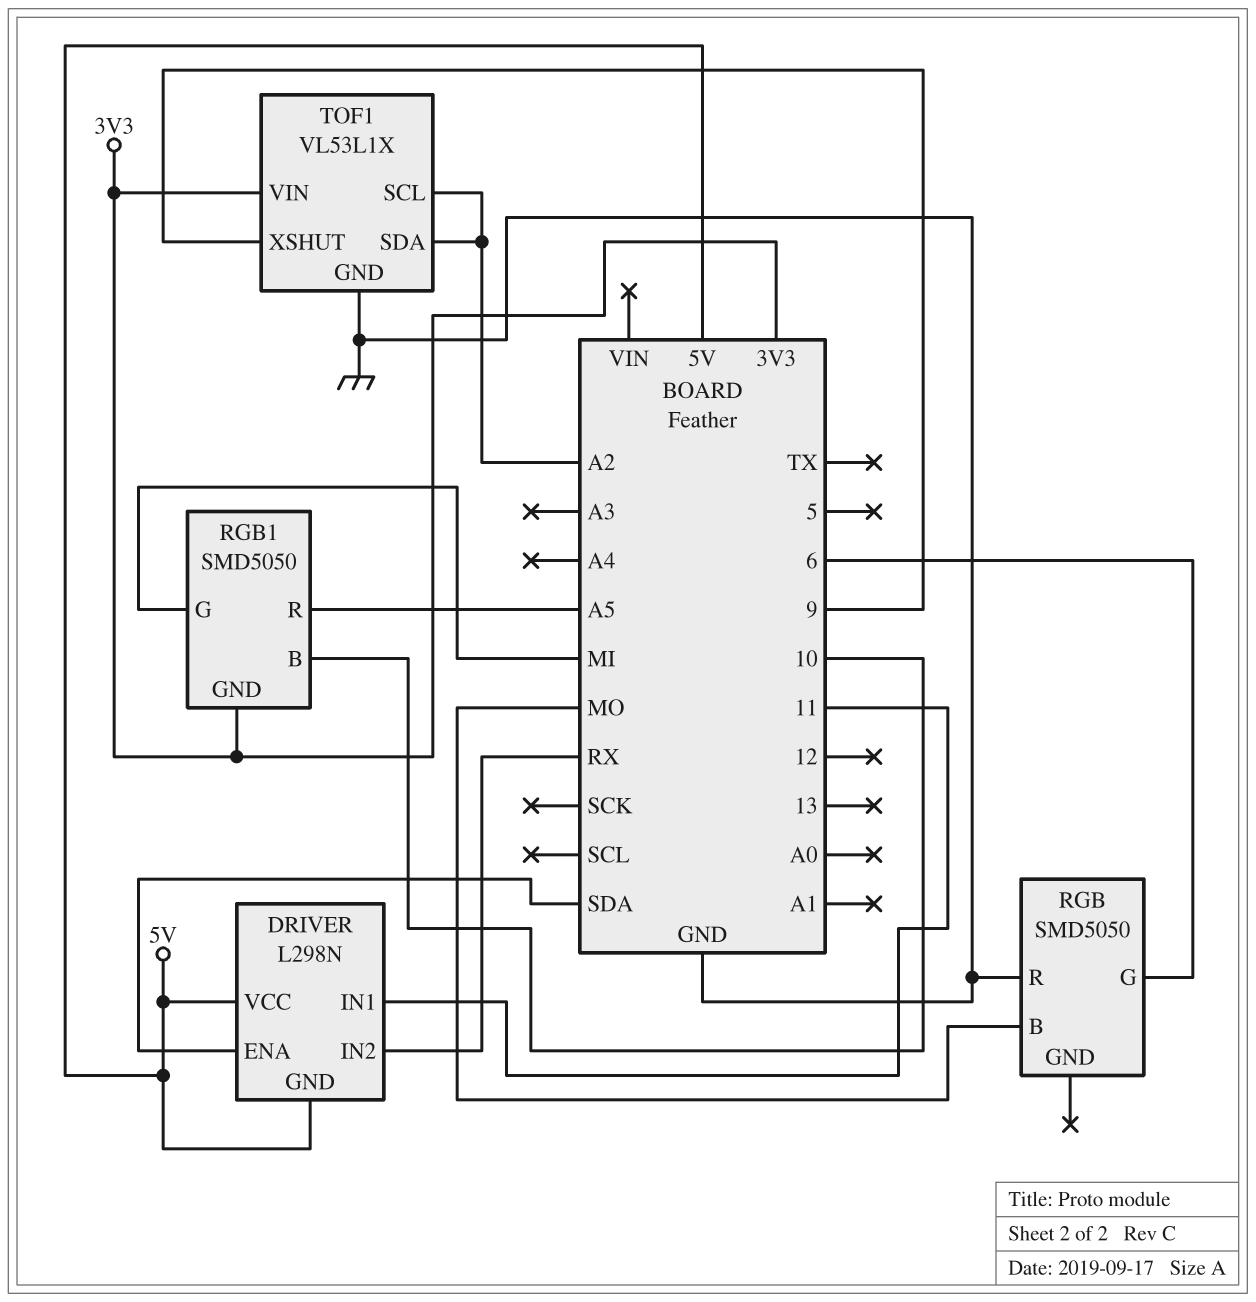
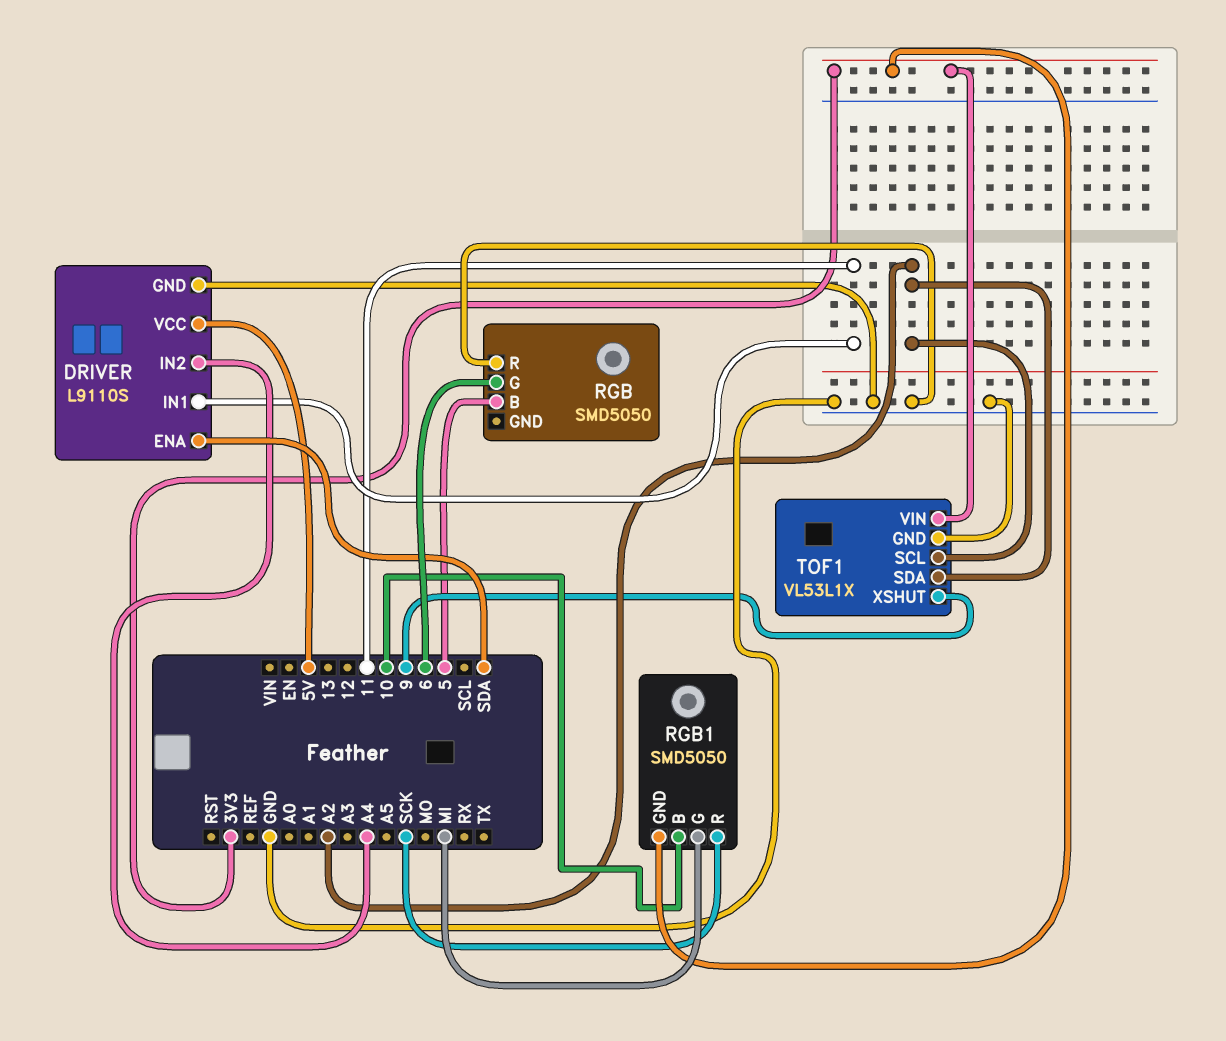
DRIVER: L298N -> L9110S
DRIVER pin GND: 5V -> GND
DRIVER pin IN2: RX -> A4
RGB pin B: MO -> 5
RGB1 pin R: A5 -> SCK

